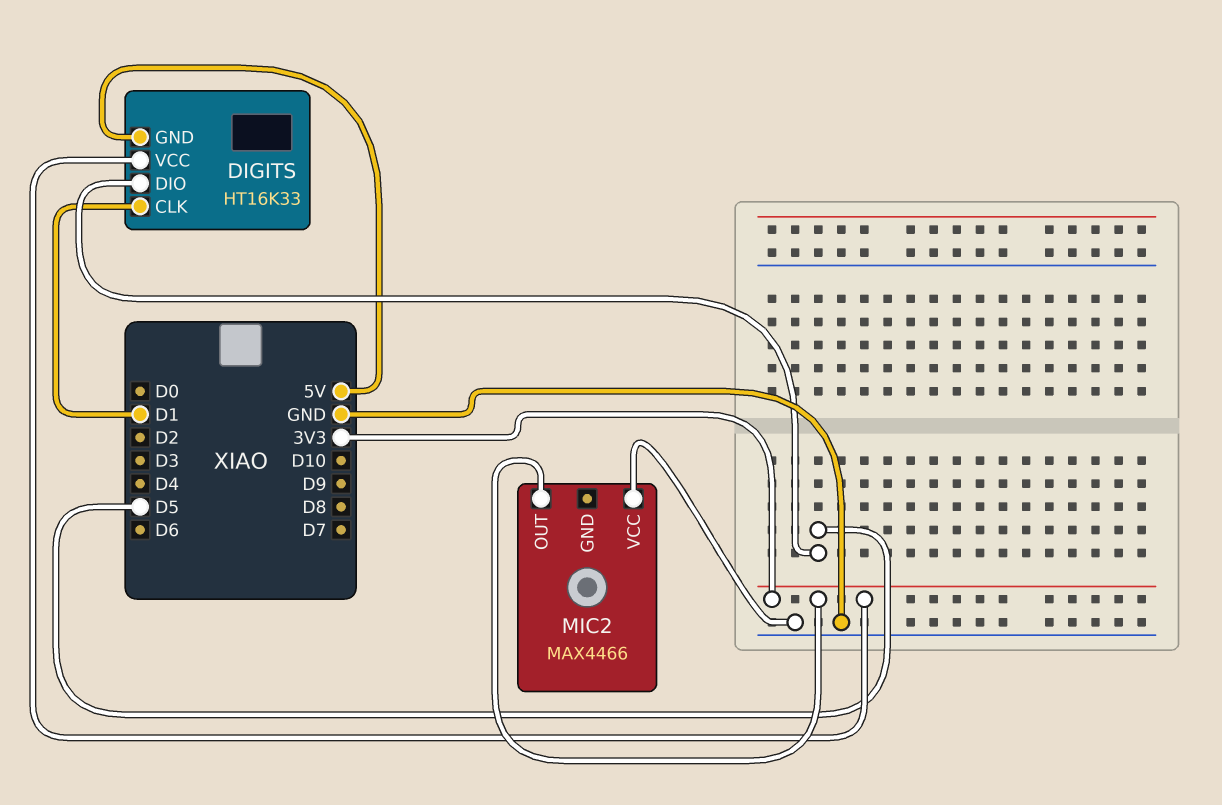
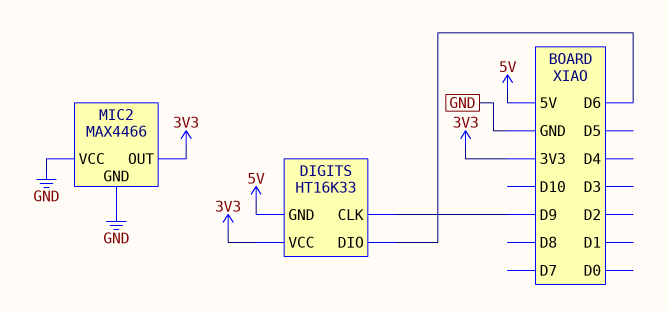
DIGITS pin CLK: D1 -> D9
DIGITS pin DIO: D5 -> D6
MIC2 pin GND: none -> GND

